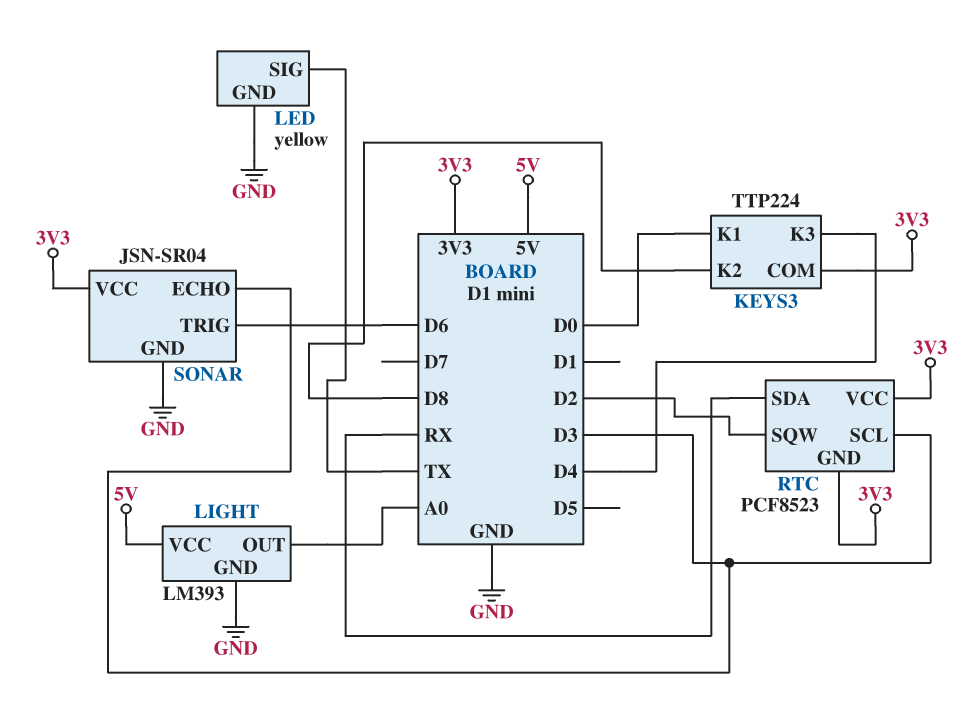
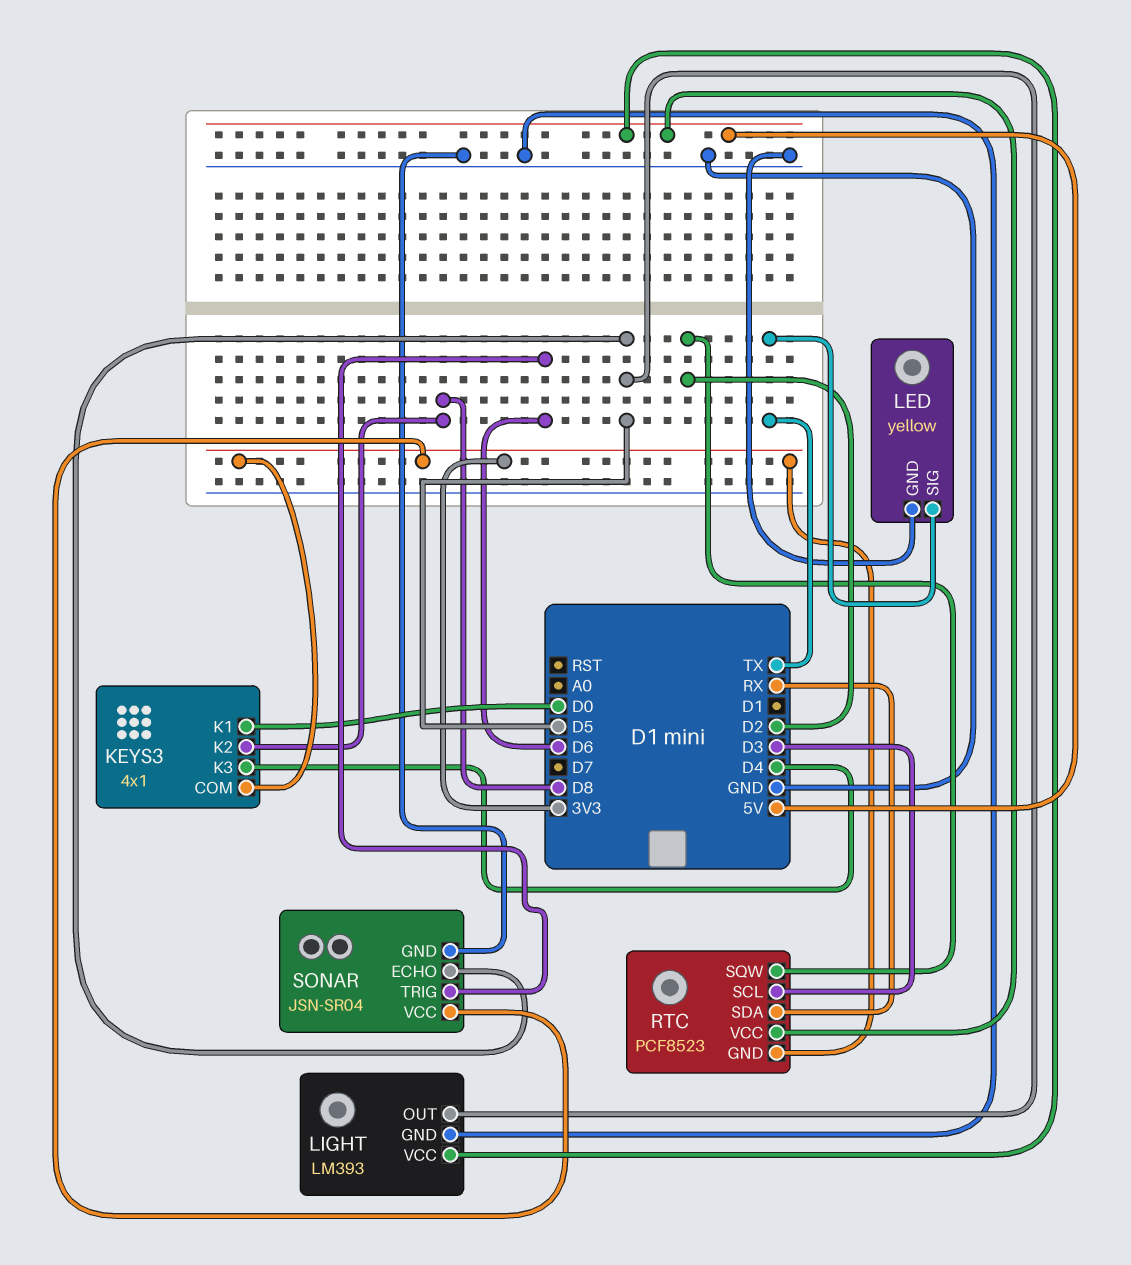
KEYS3: TTP224 -> 4x1
LIGHT pin OUT: A0 -> D5
RTC pin VCC: 3V3 -> 5V
SONAR pin ECHO: D3 -> D5

